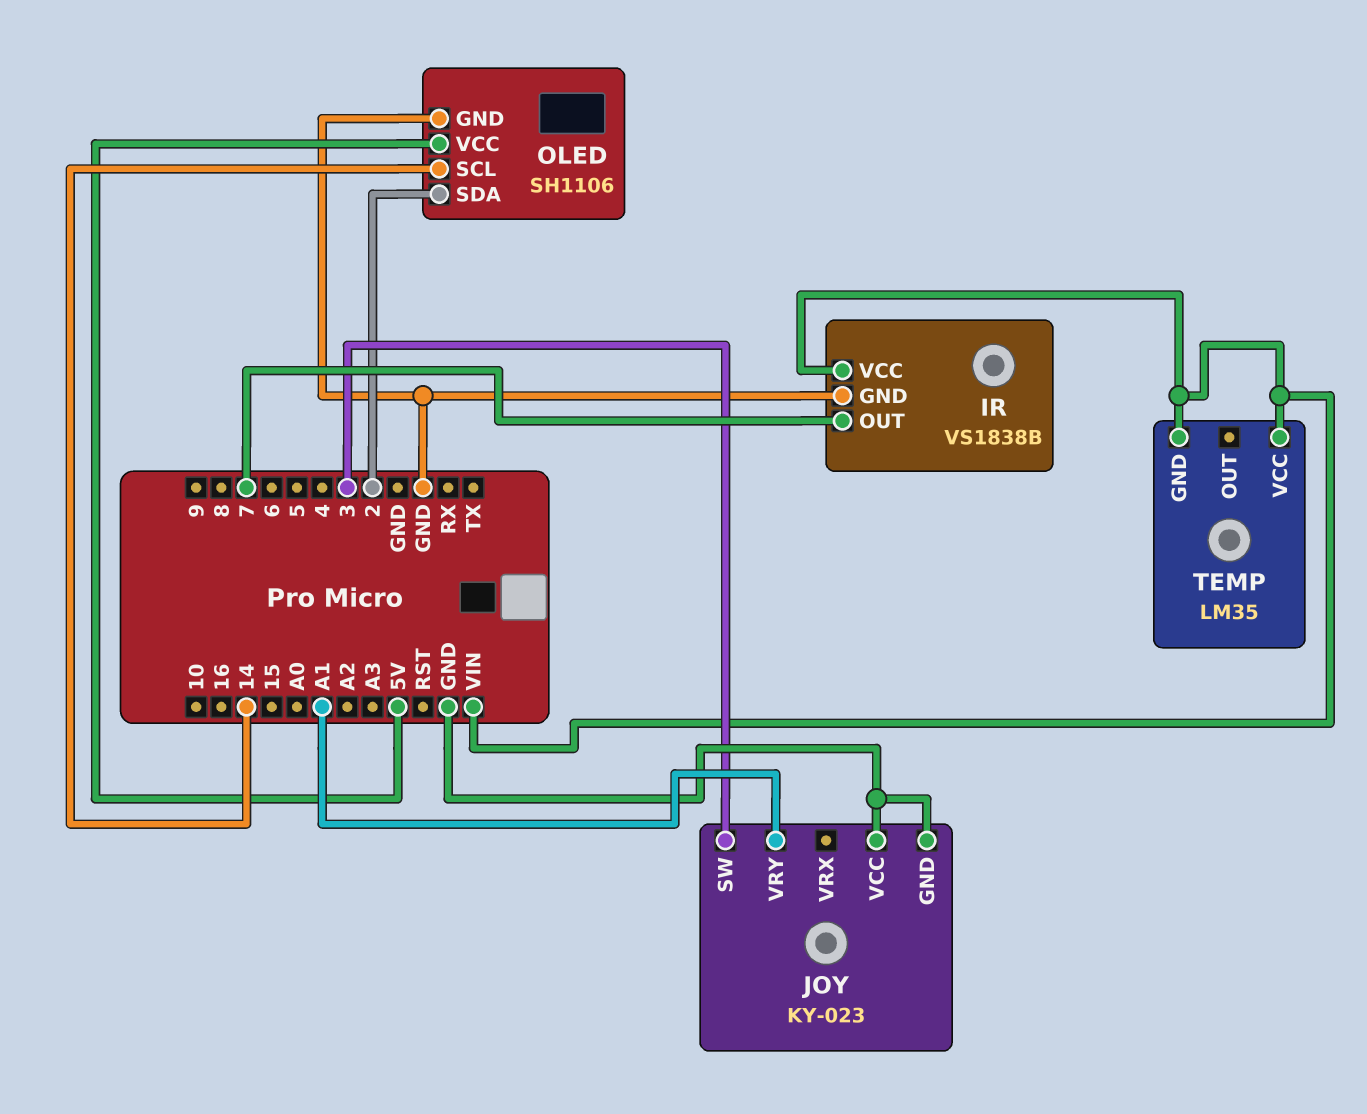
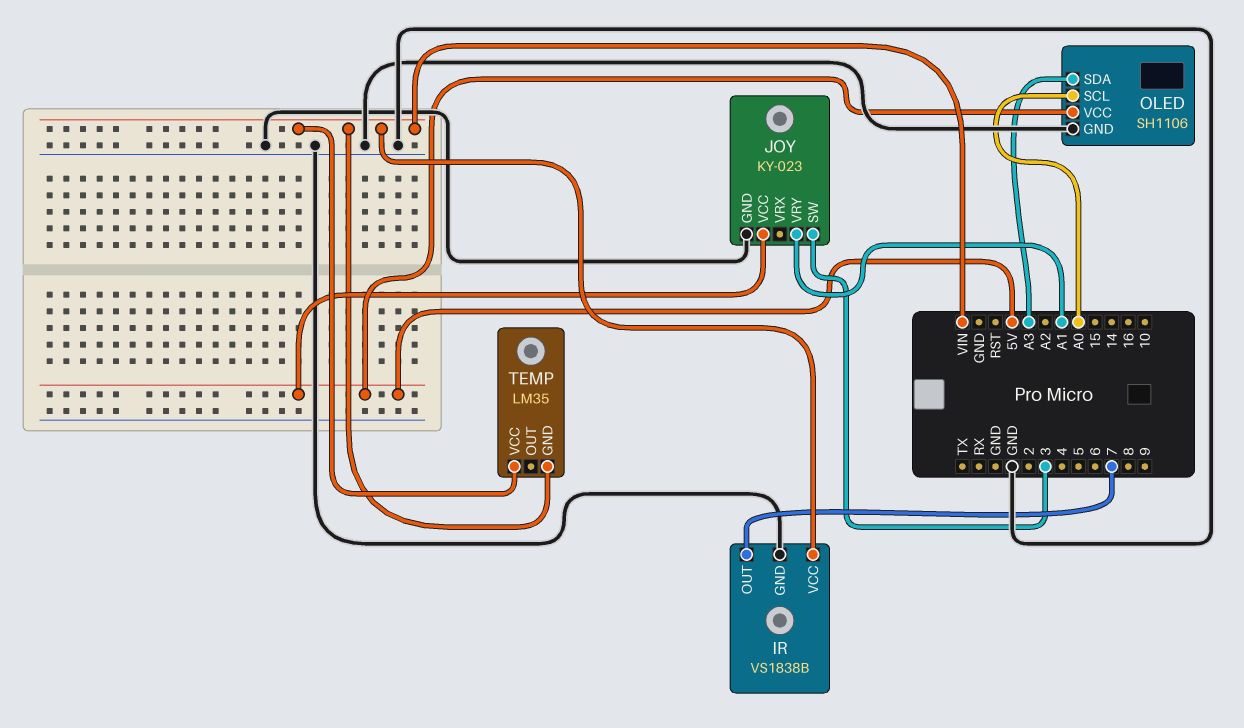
JOY pin VCC: GND -> 5V
OLED pin SCL: 14 -> A0
OLED pin SDA: 2 -> A3

